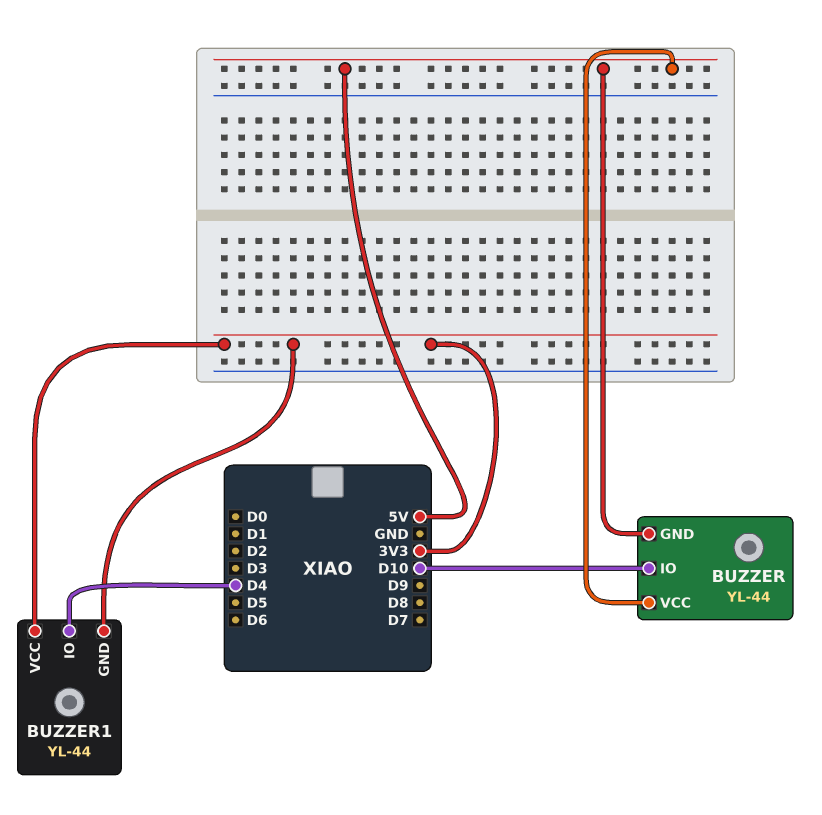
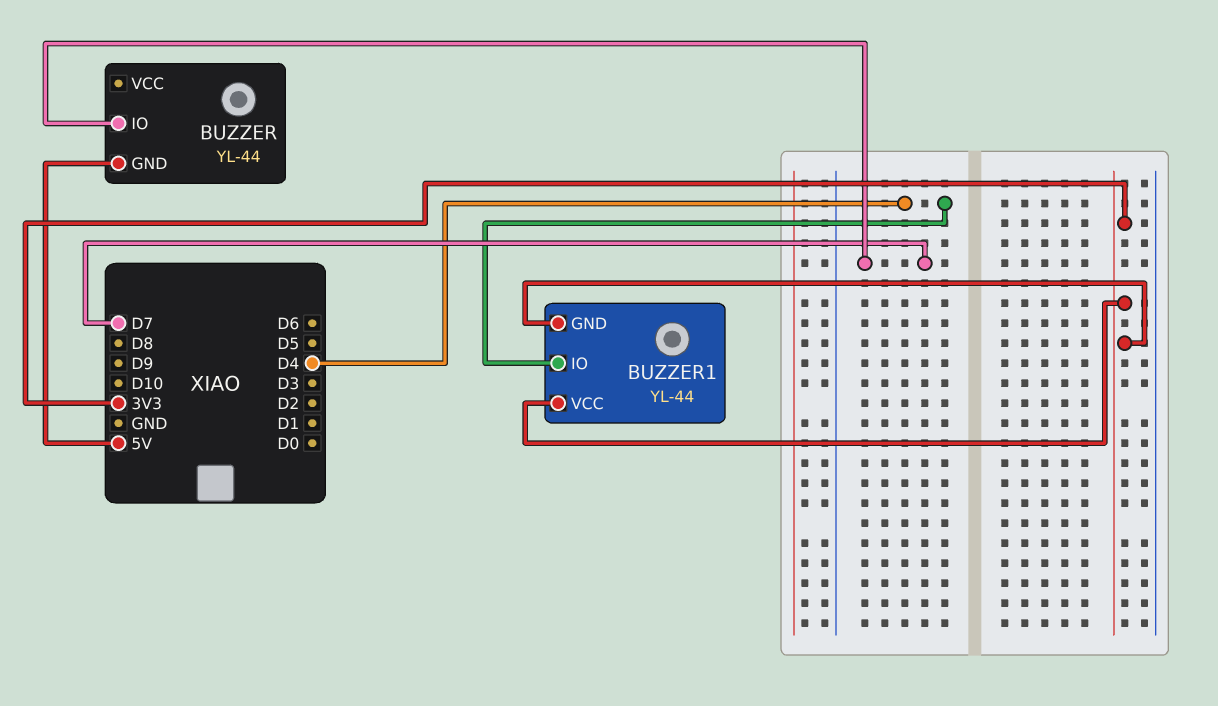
BUZZER pin IO: D10 -> D7
BUZZER pin VCC: 5V -> none

